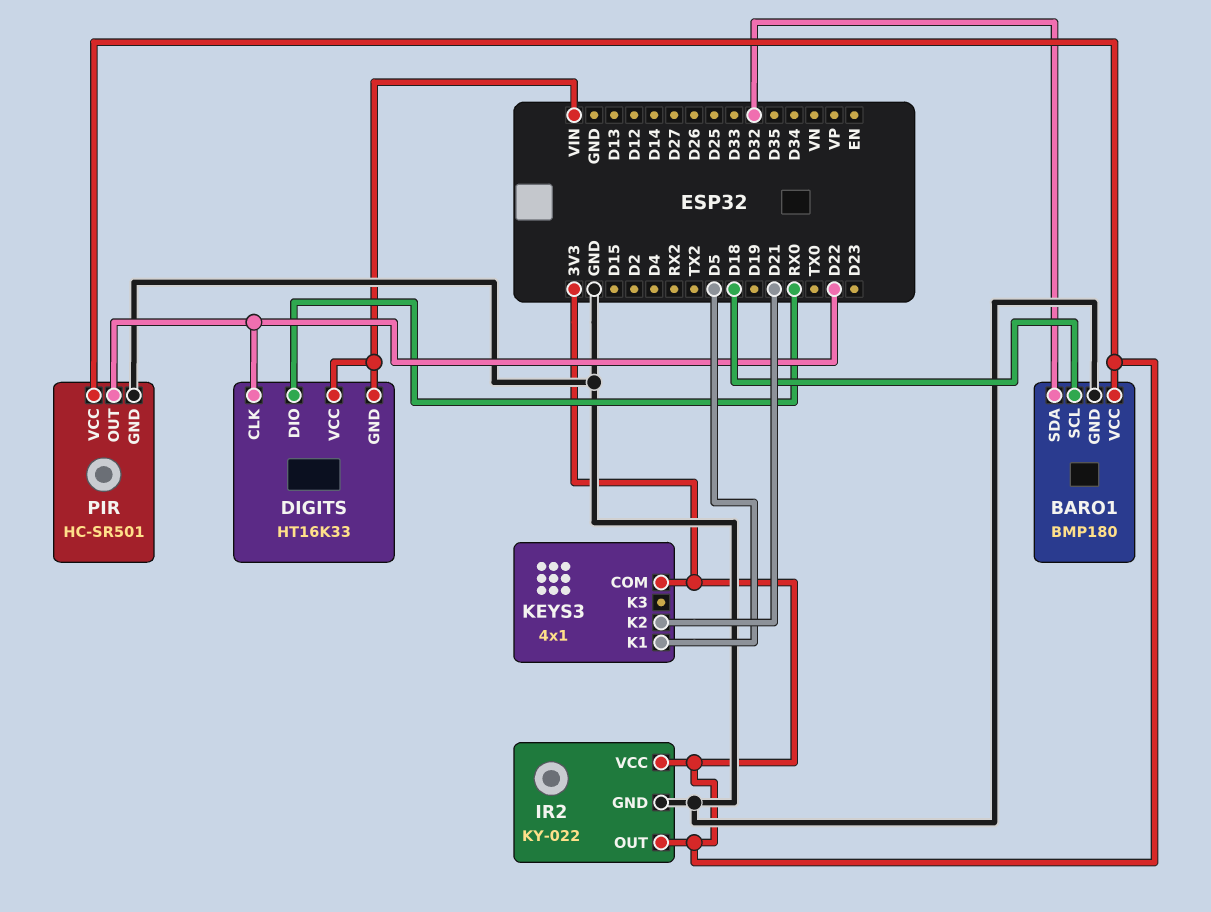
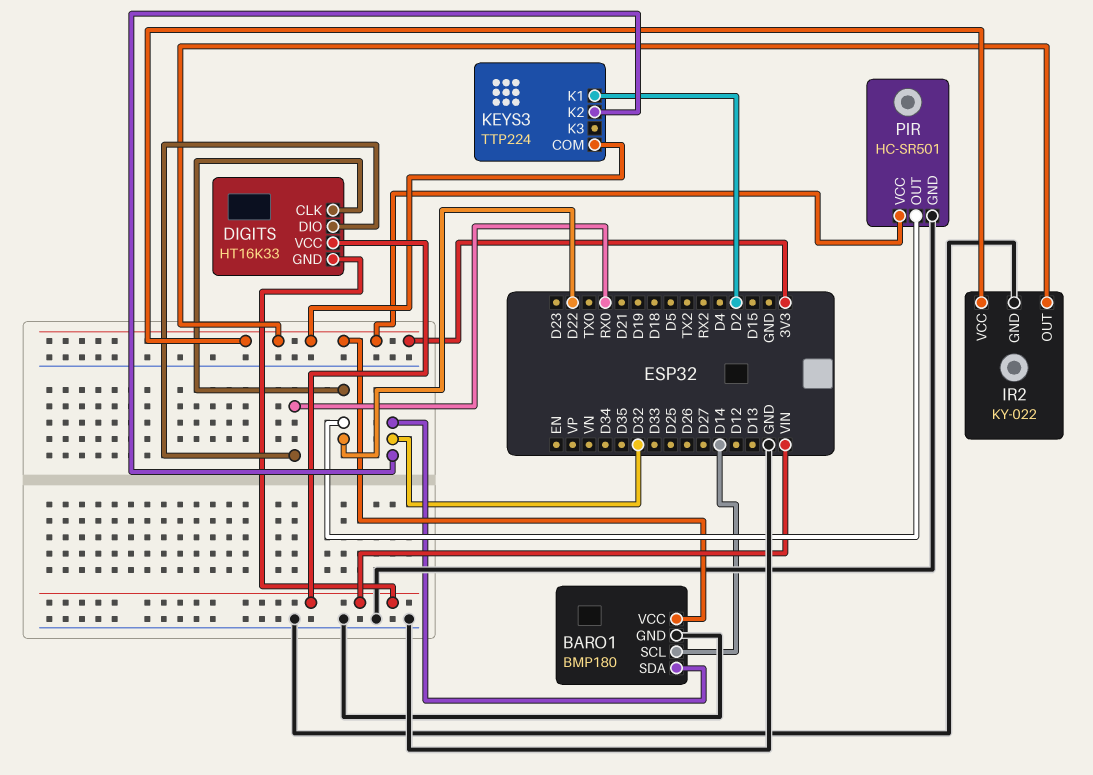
BARO1 pin SCL: D18 -> D14
KEYS3: 4x1 -> TTP224
KEYS3 pin K1: D5 -> D2
KEYS3 pin K2: D21 -> D32

